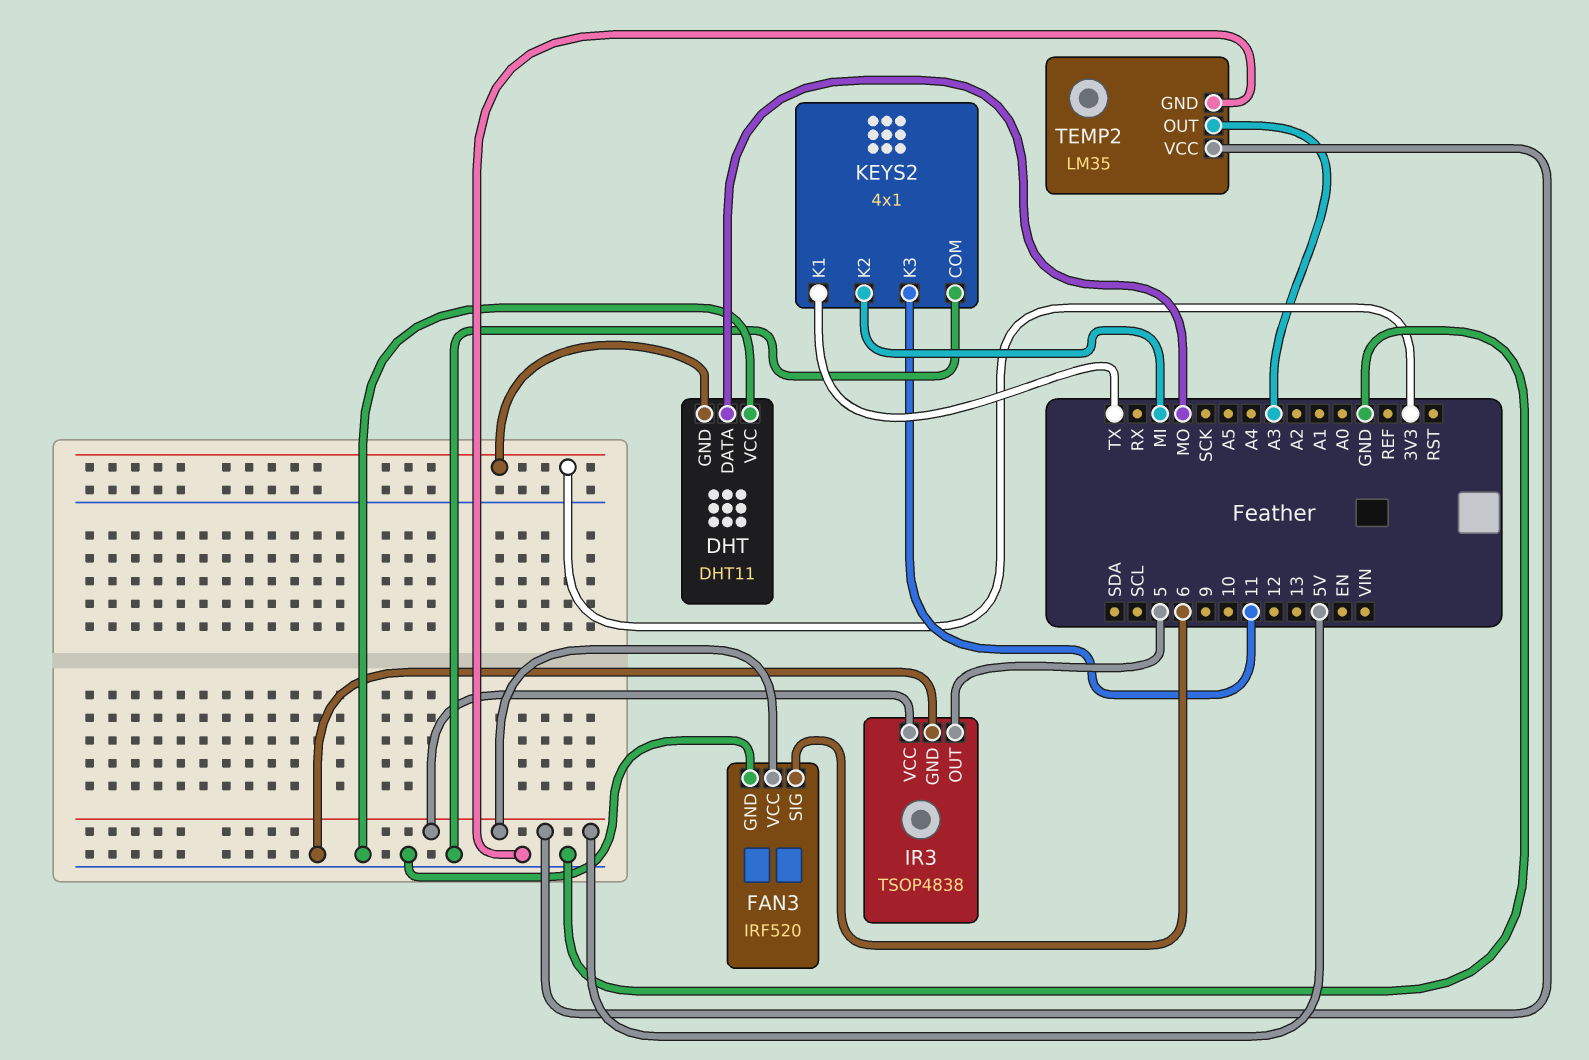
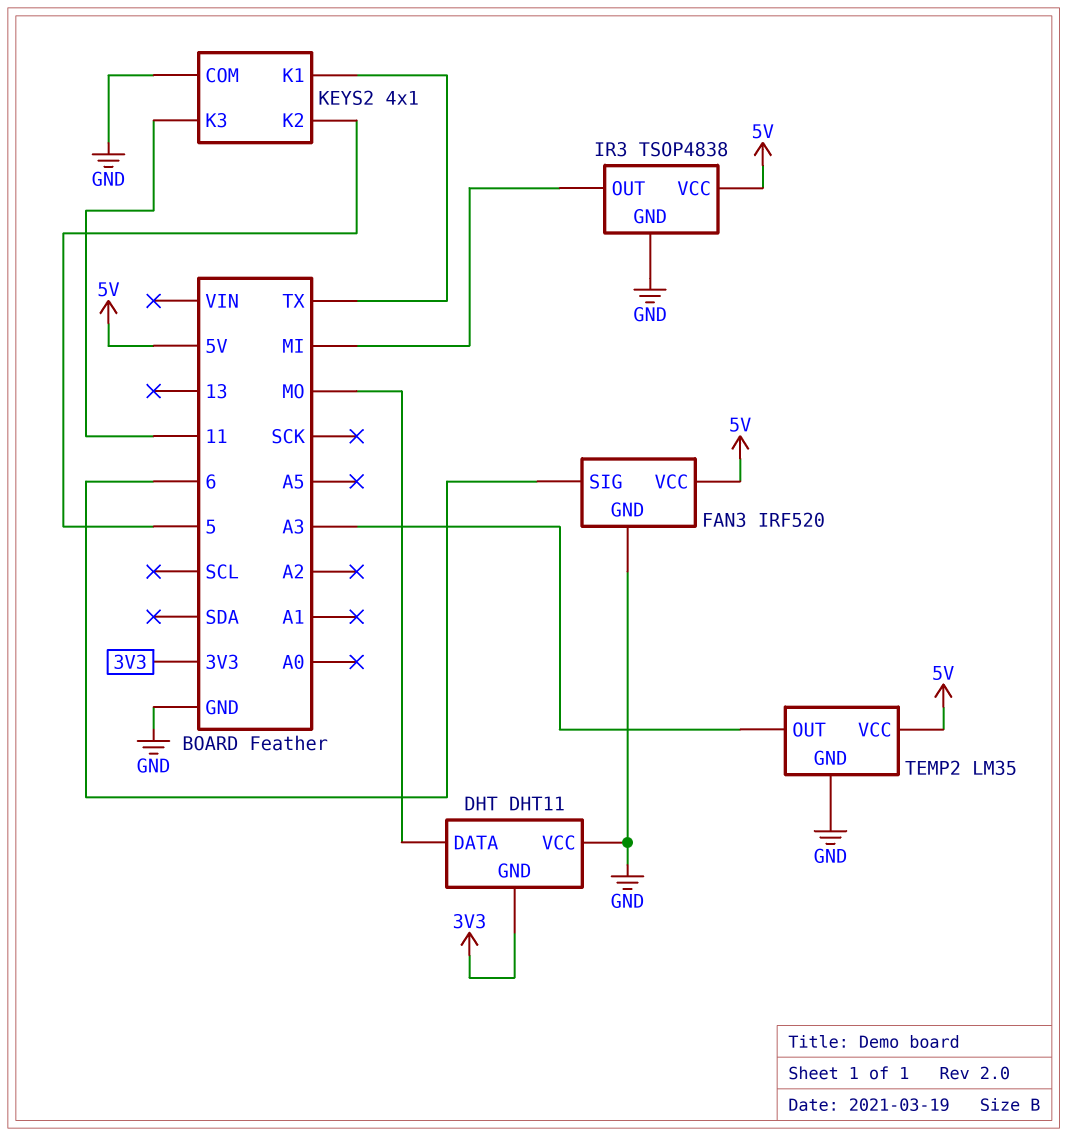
IR3 pin OUT: 5 -> MI
KEYS2 pin K2: MI -> 5

